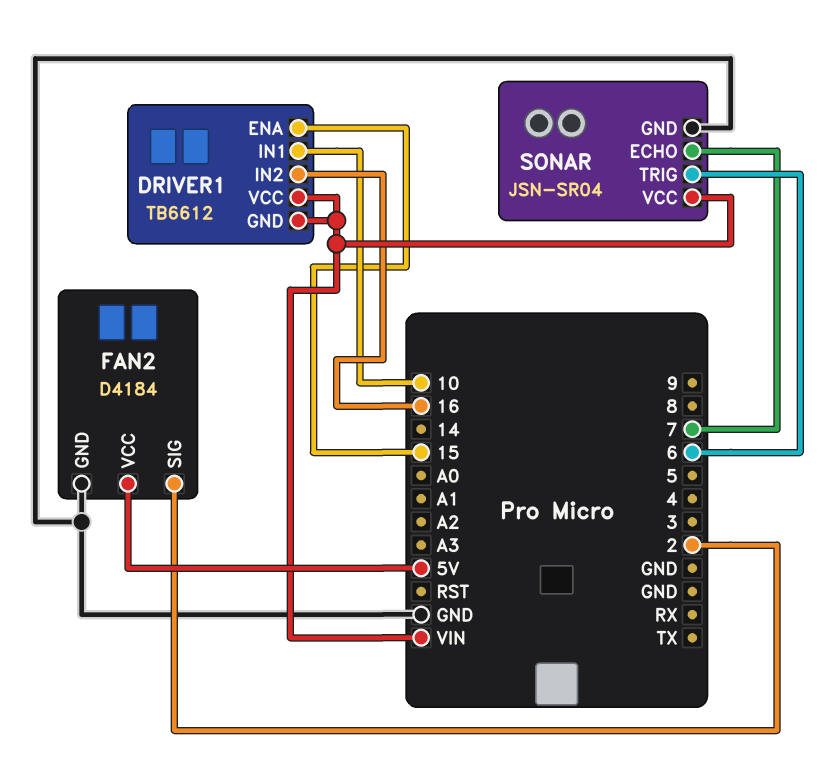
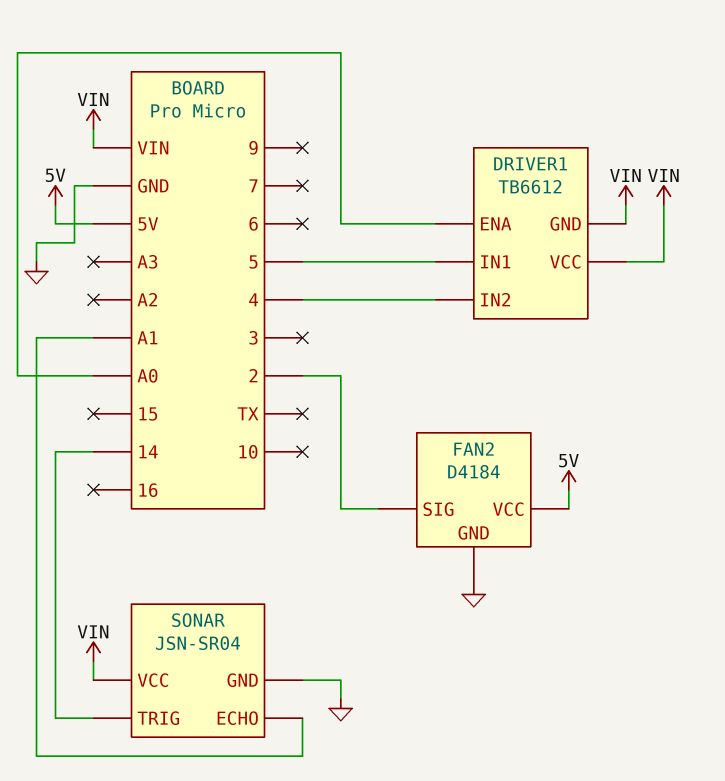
DRIVER1 pin ENA: 15 -> A0
DRIVER1 pin IN1: 10 -> 5
DRIVER1 pin IN2: 16 -> 4
SONAR pin ECHO: 7 -> A1
SONAR pin TRIG: 6 -> 14

